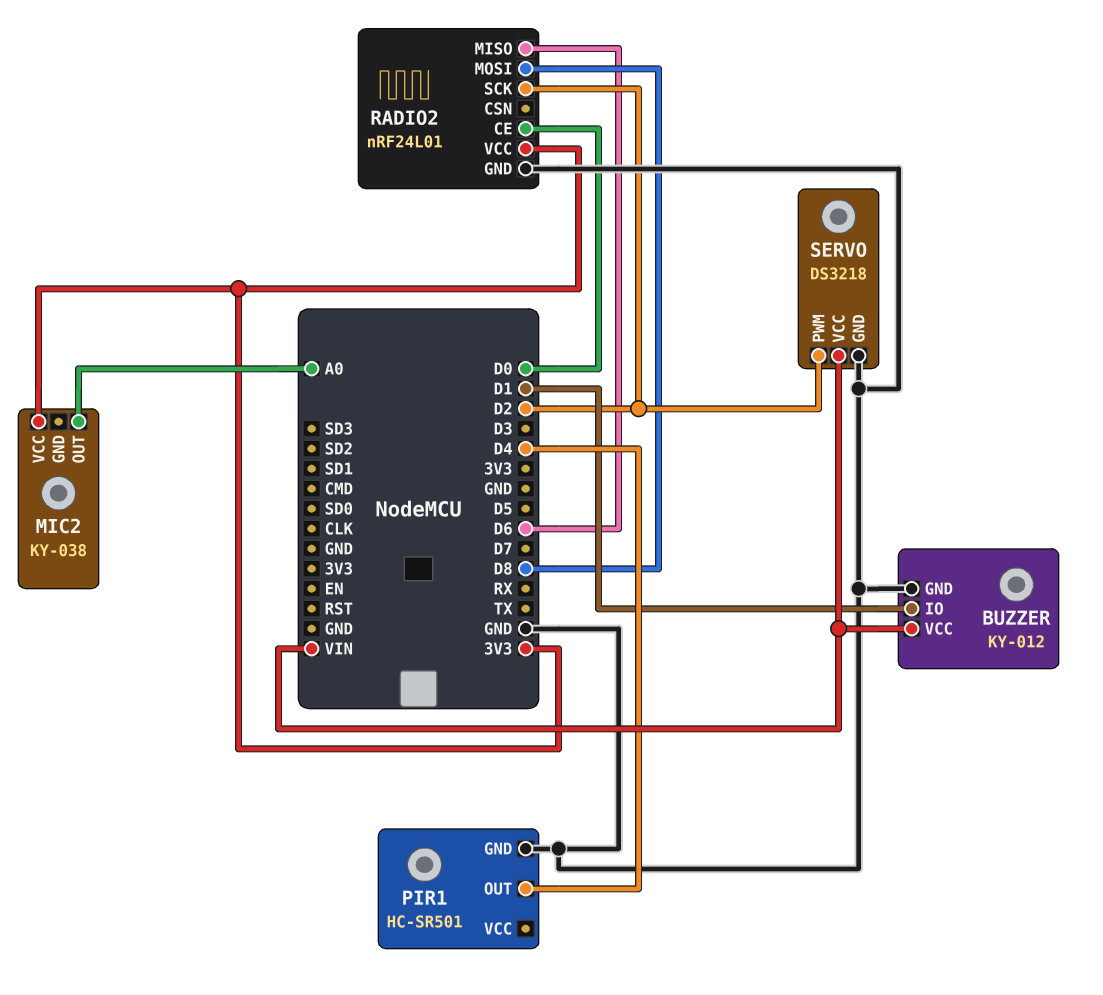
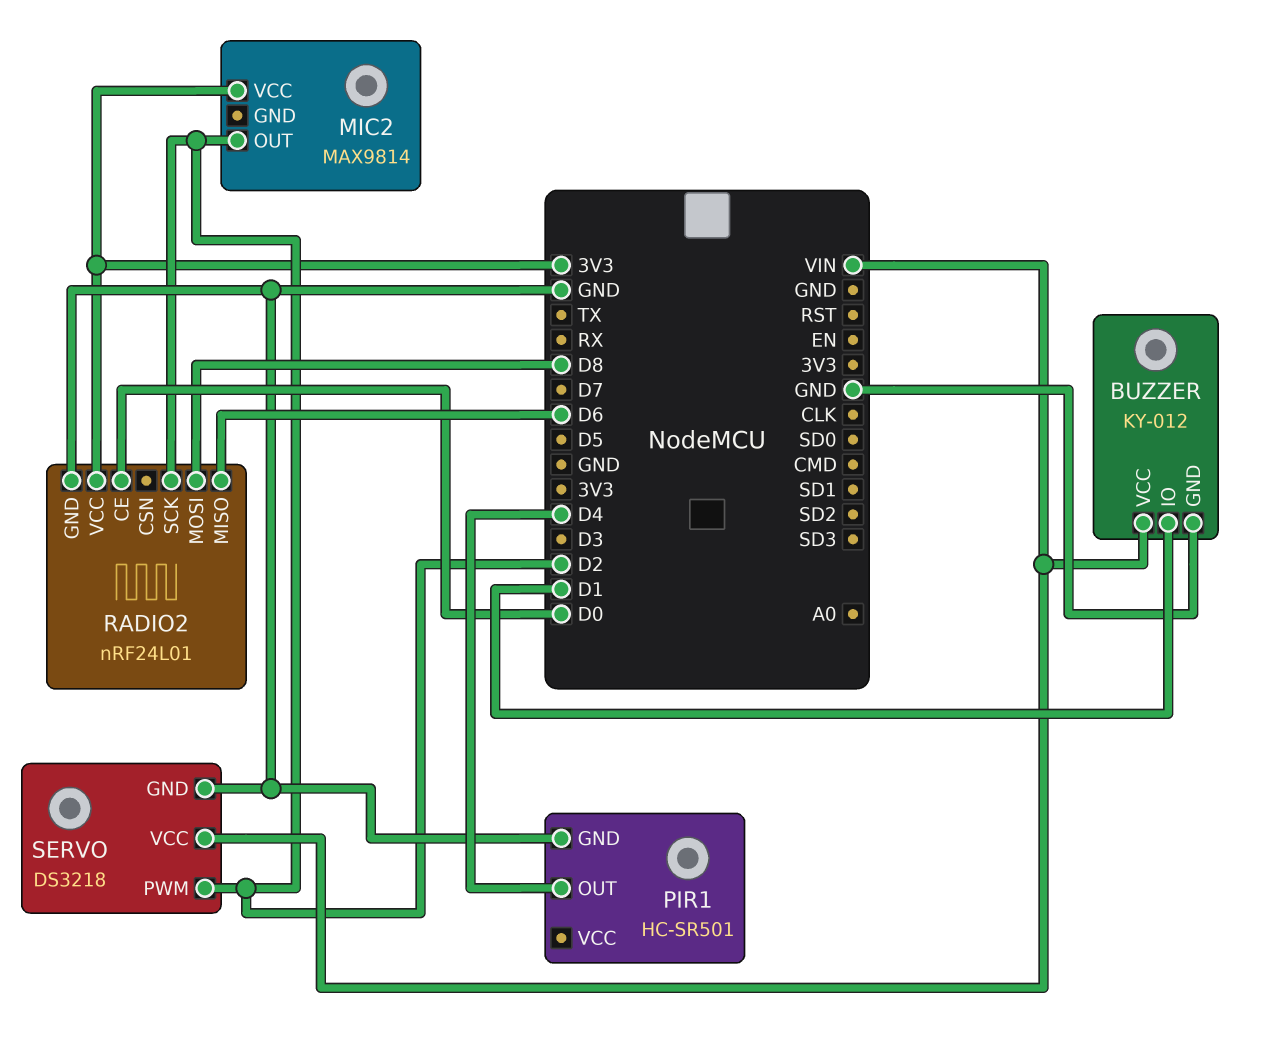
MIC2: KY-038 -> MAX9814
MIC2 pin OUT: A0 -> D2

